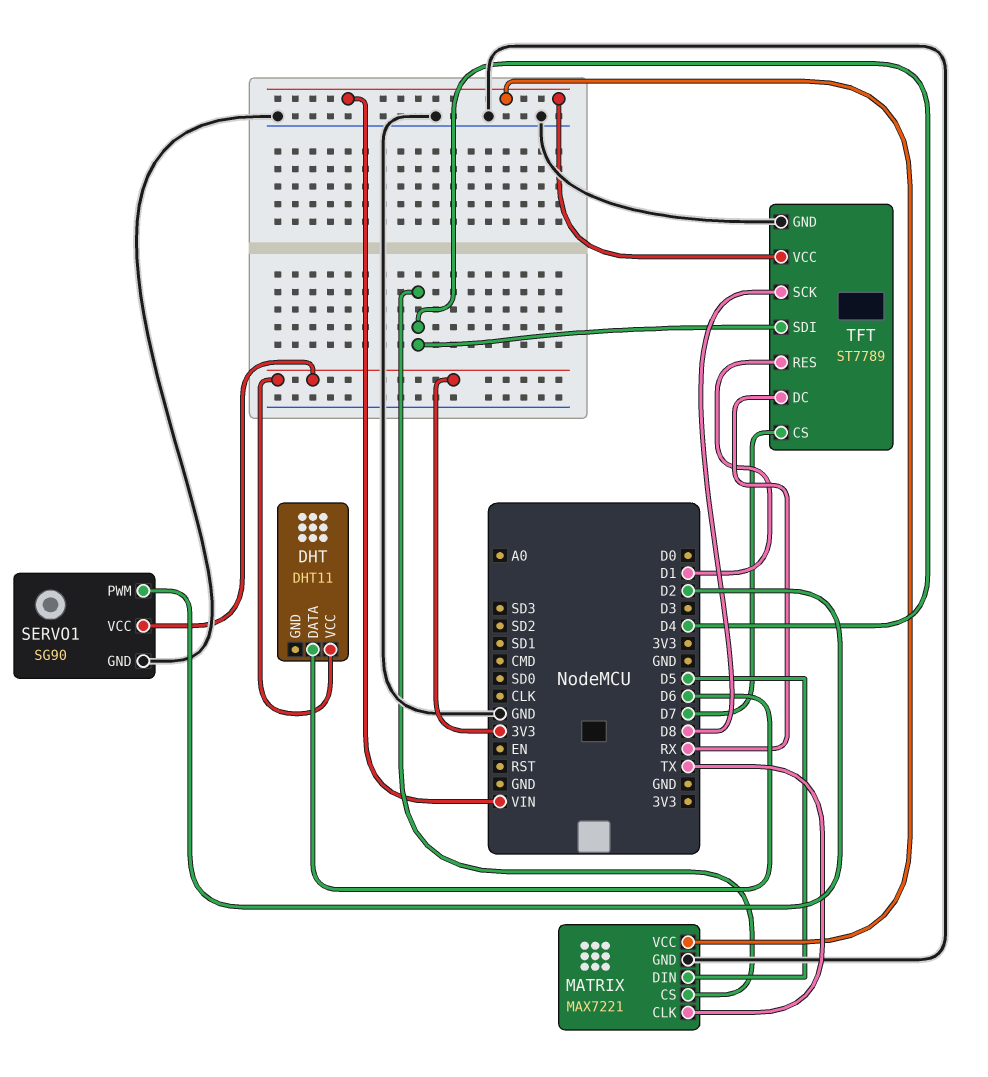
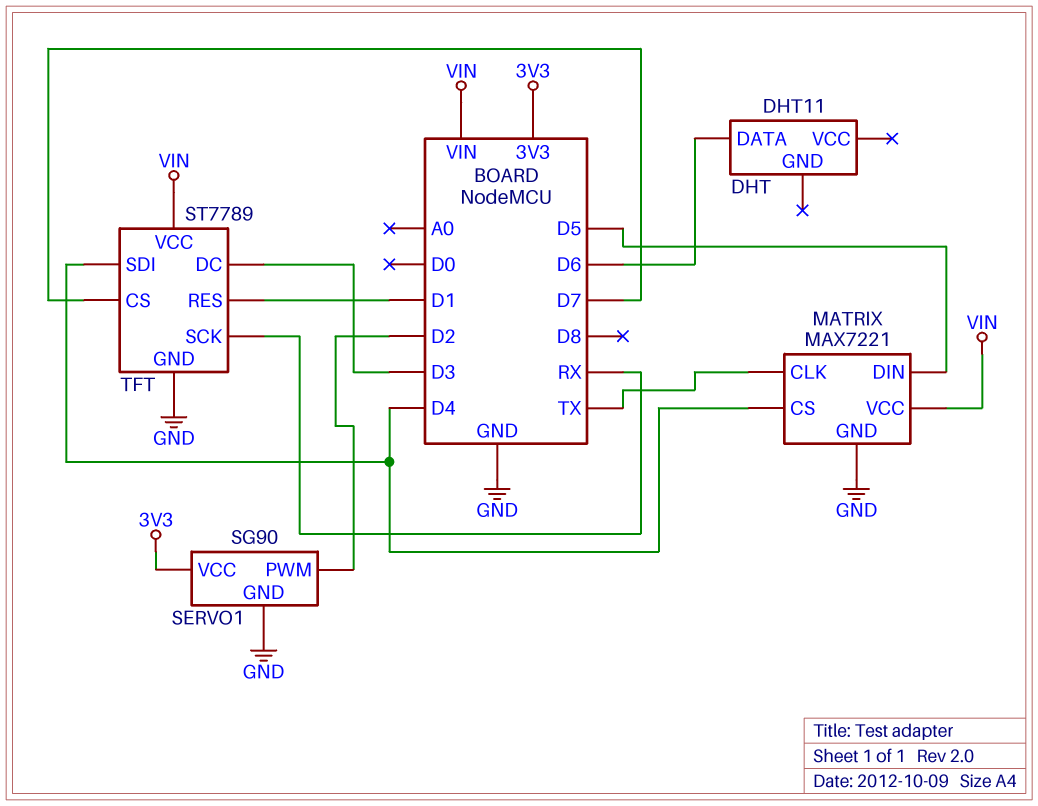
DHT pin VCC: 3V3 -> none
TFT pin DC: RX -> D3
TFT pin SCK: D8 -> RX

